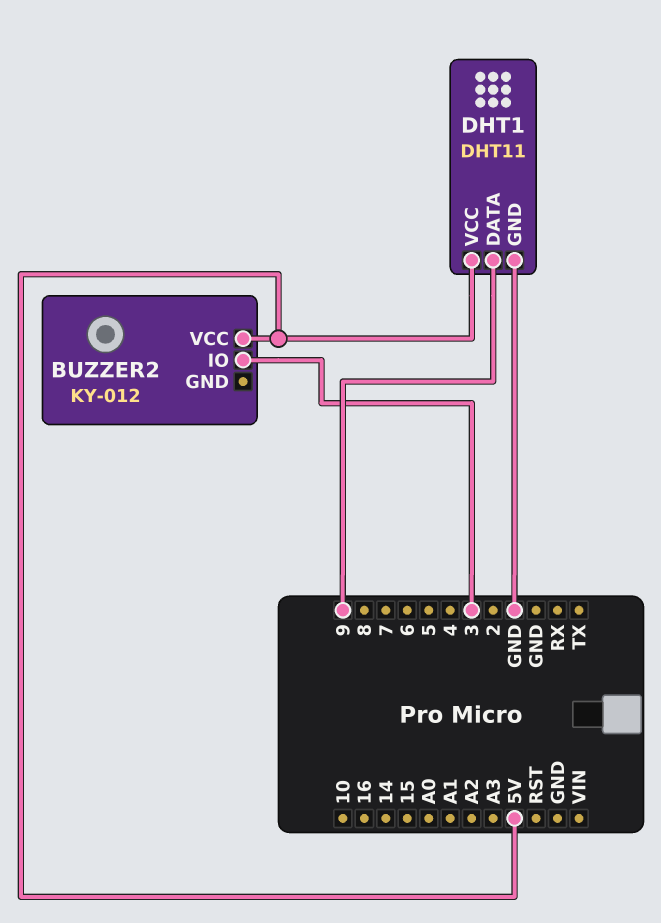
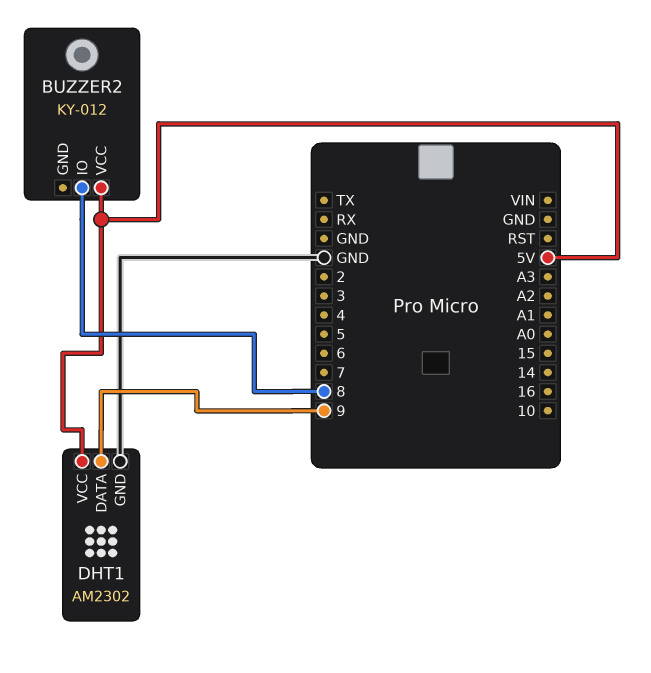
BUZZER2 pin IO: 3 -> 8
DHT1: DHT11 -> AM2302

